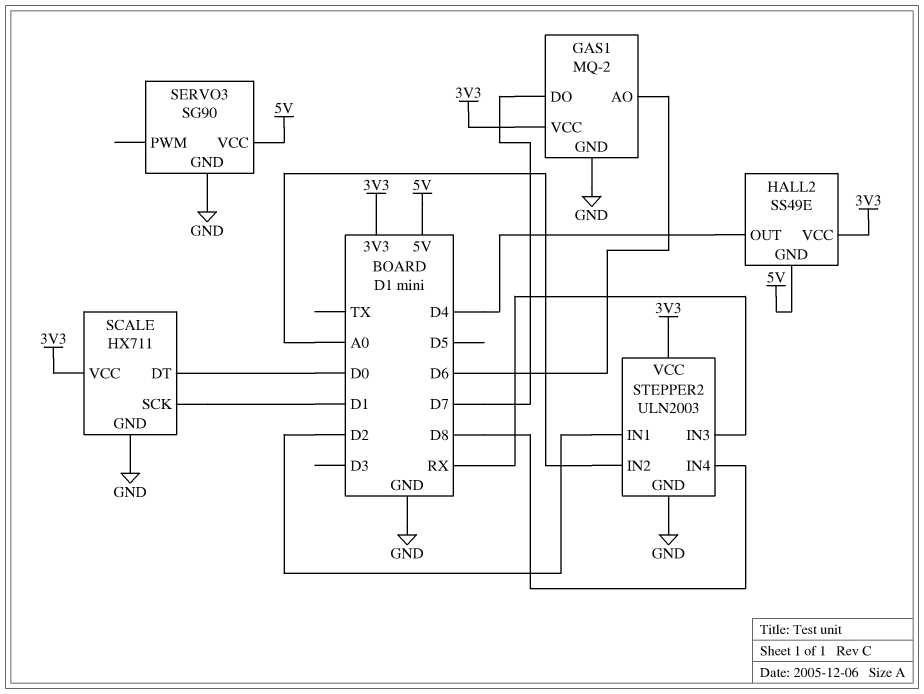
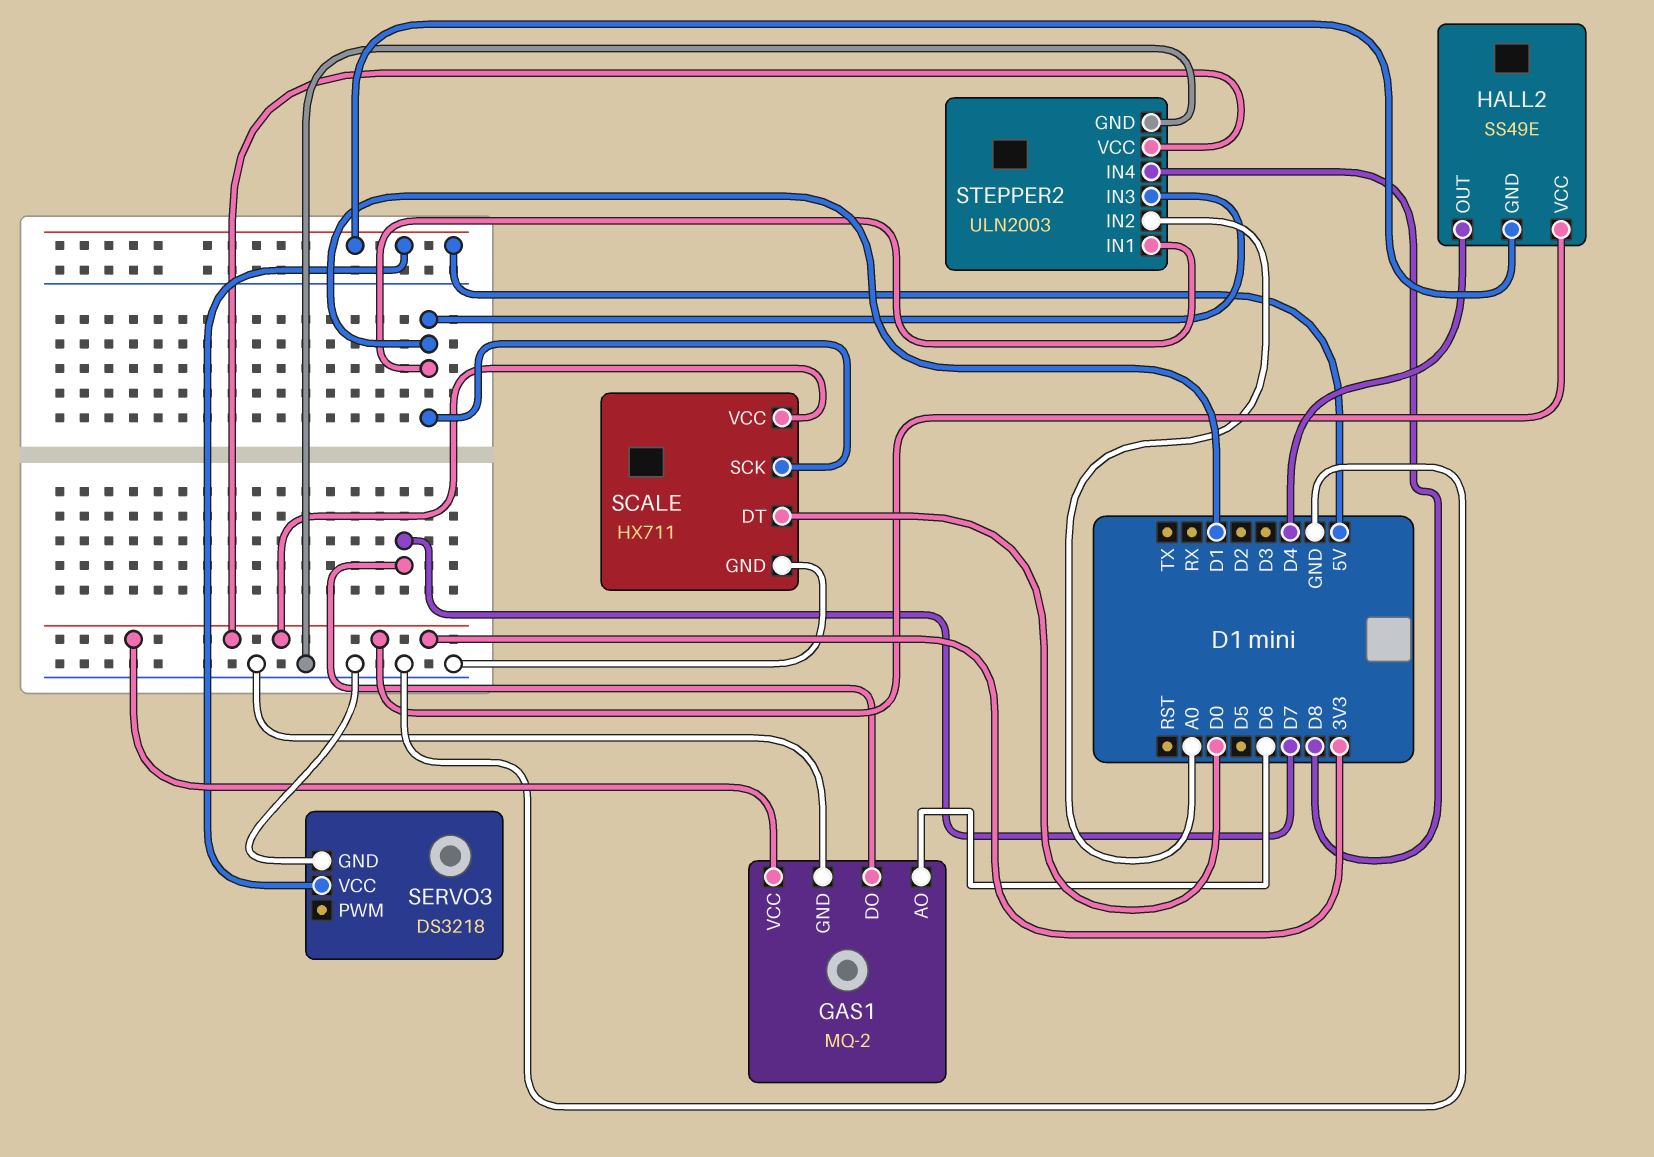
SERVO3: SG90 -> DS3218
STEPPER2 pin IN1: D2 -> D1
STEPPER2 pin IN3: RX -> D1

